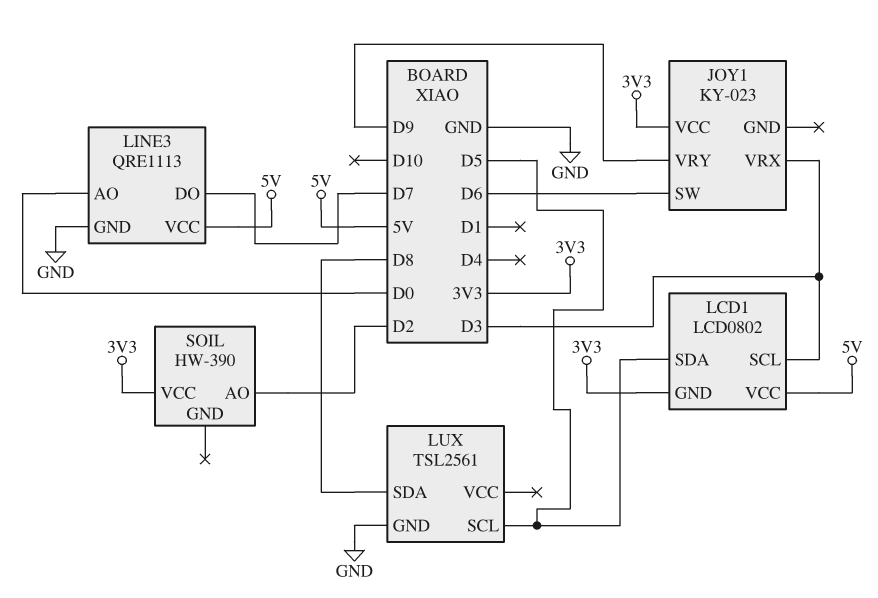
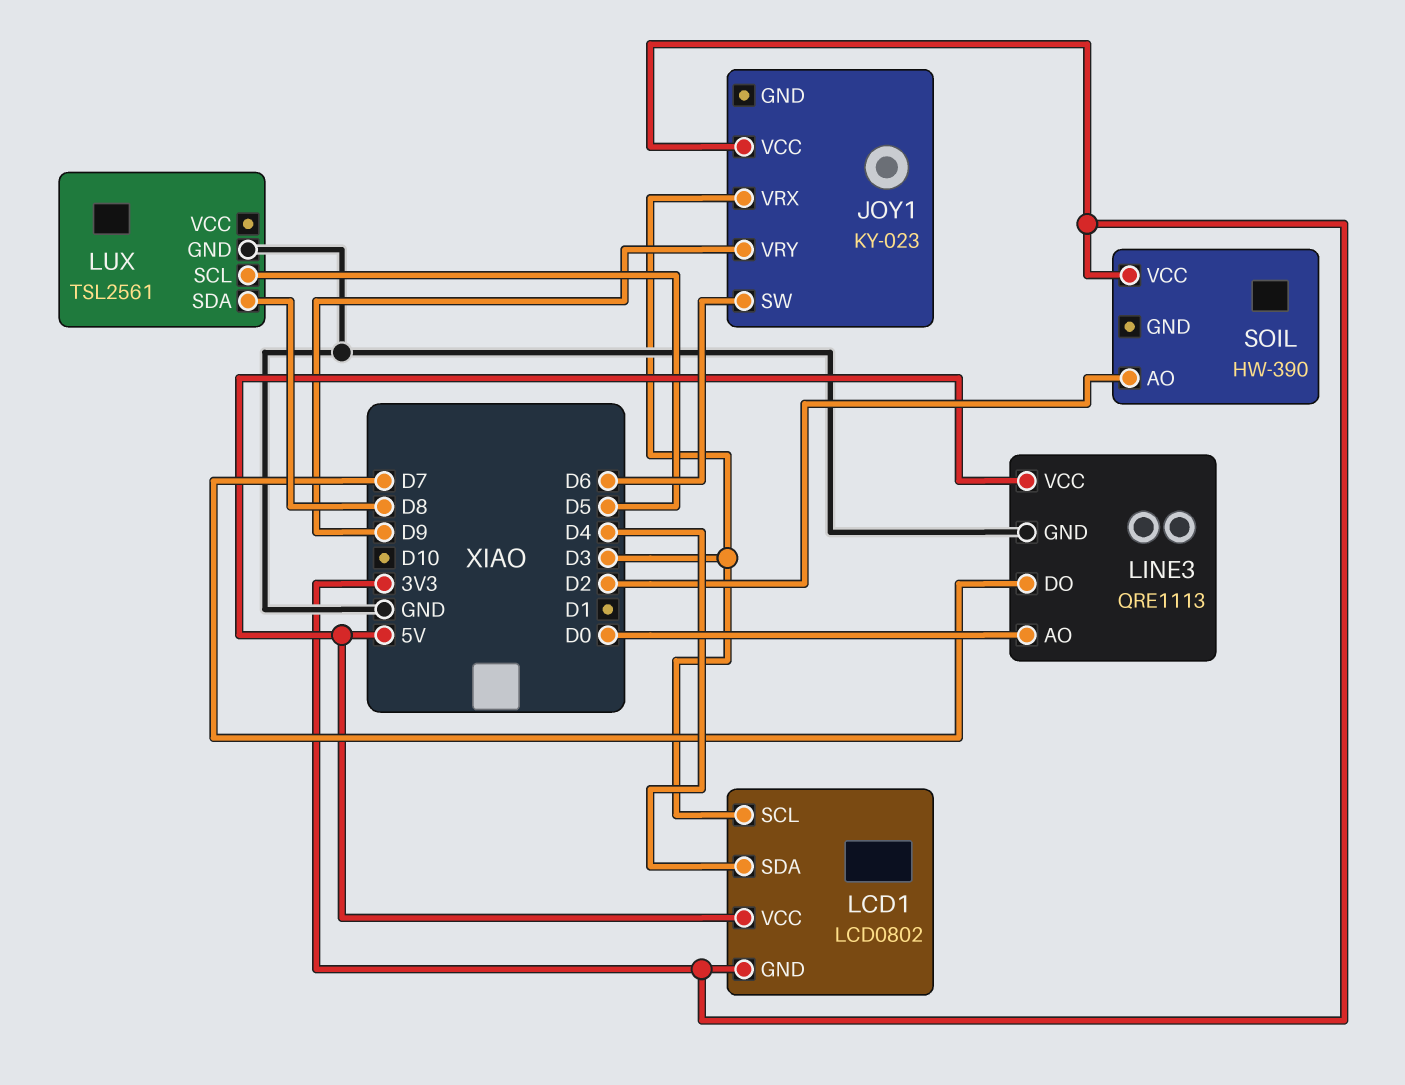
LCD1 pin SDA: D5 -> D4

